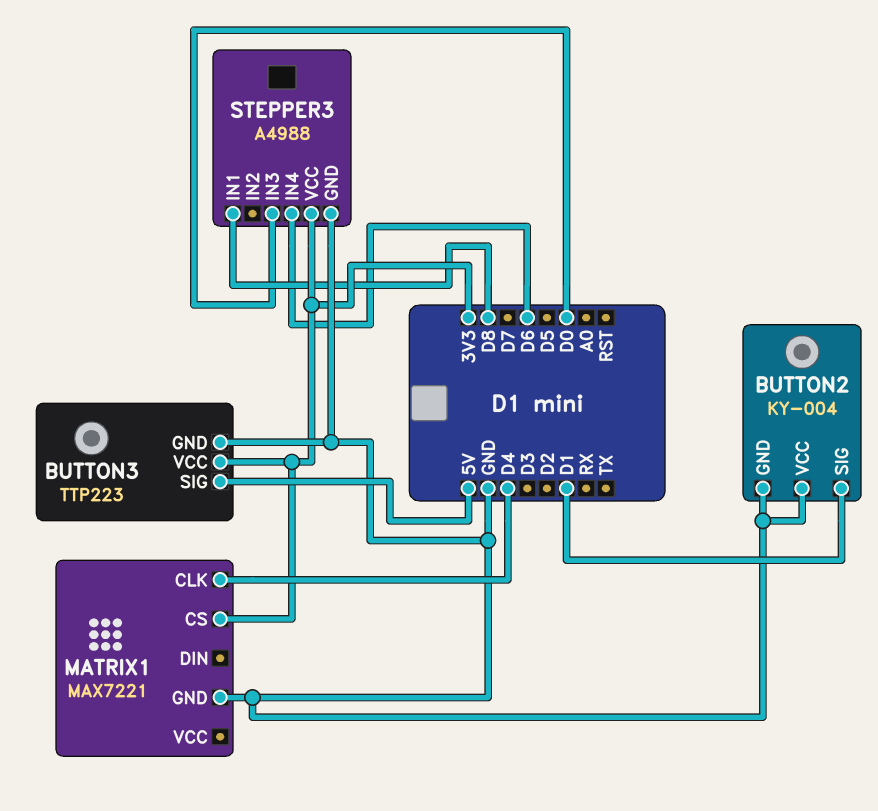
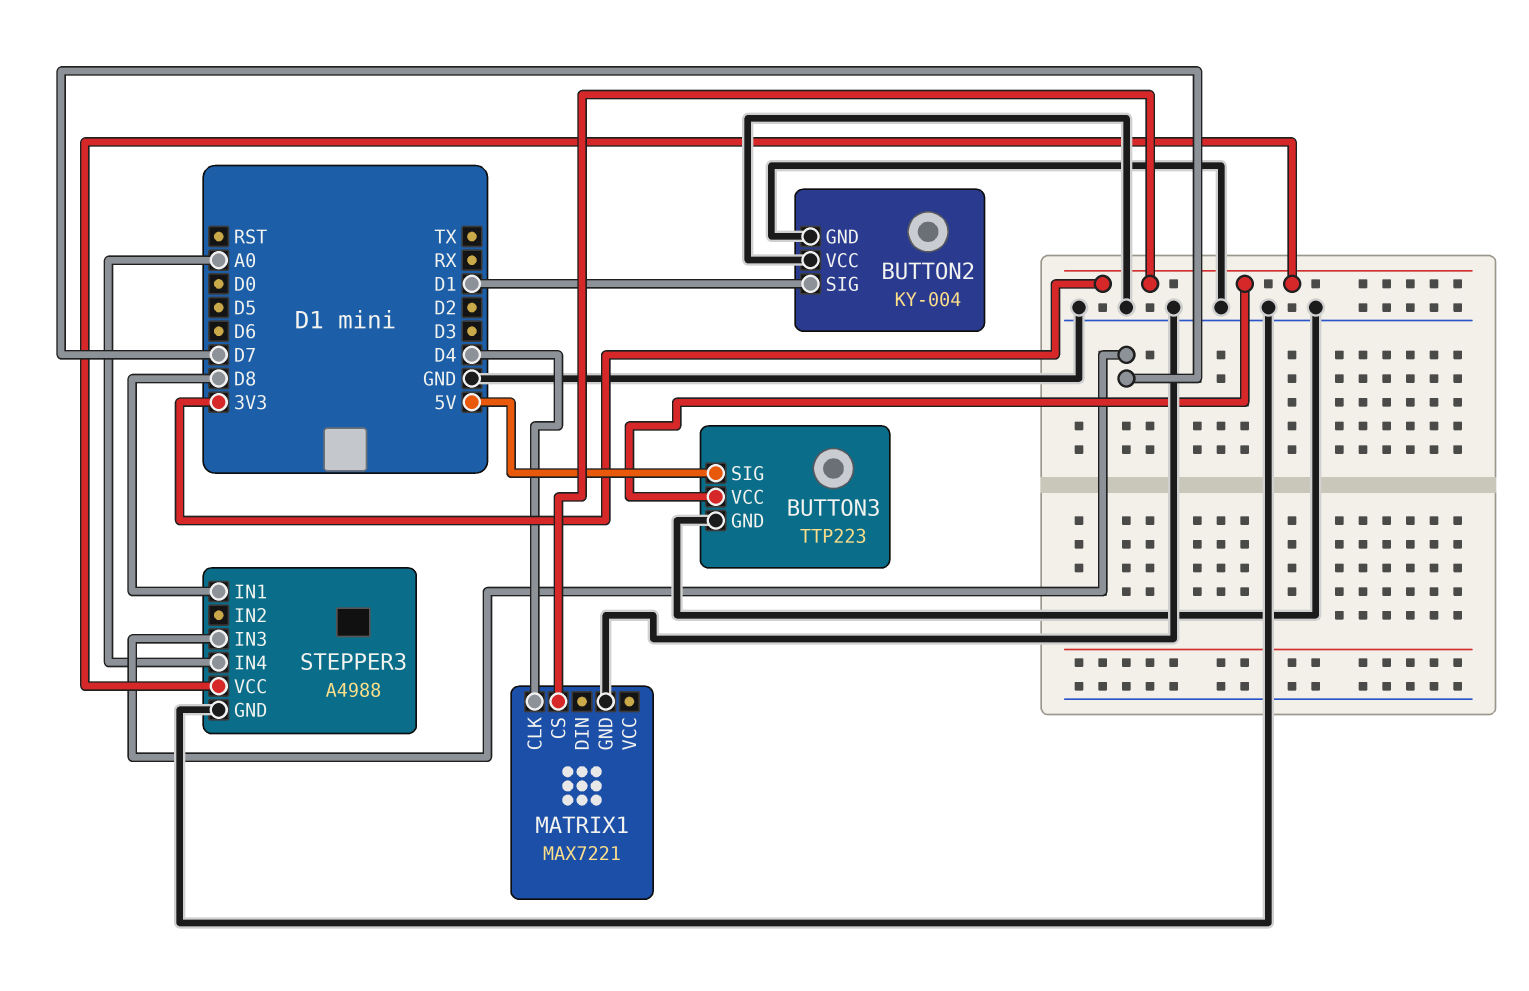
STEPPER3 pin IN3: D0 -> D7
STEPPER3 pin IN4: D6 -> A0

